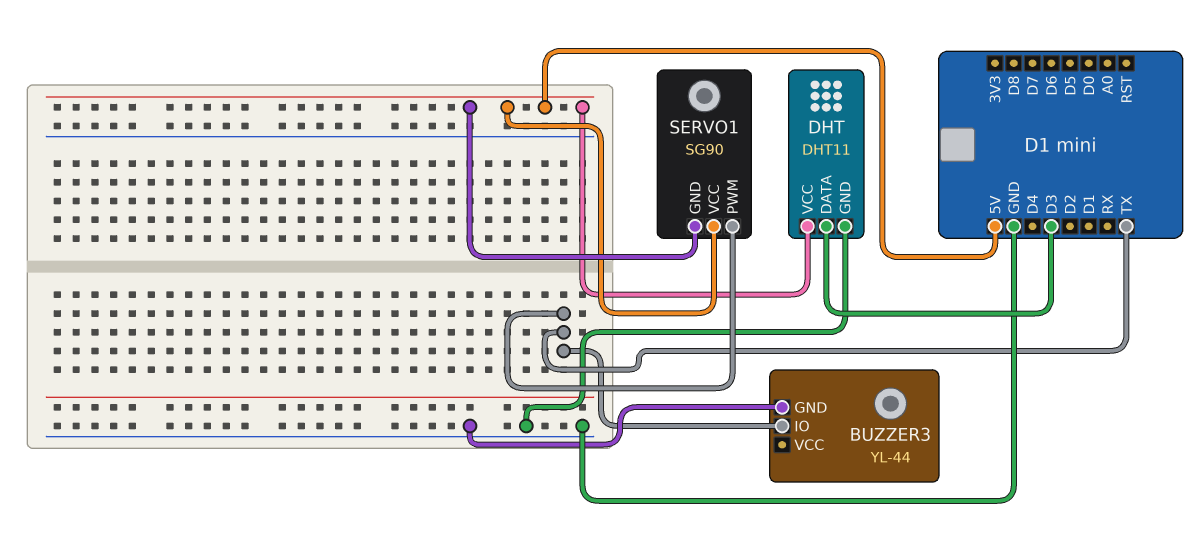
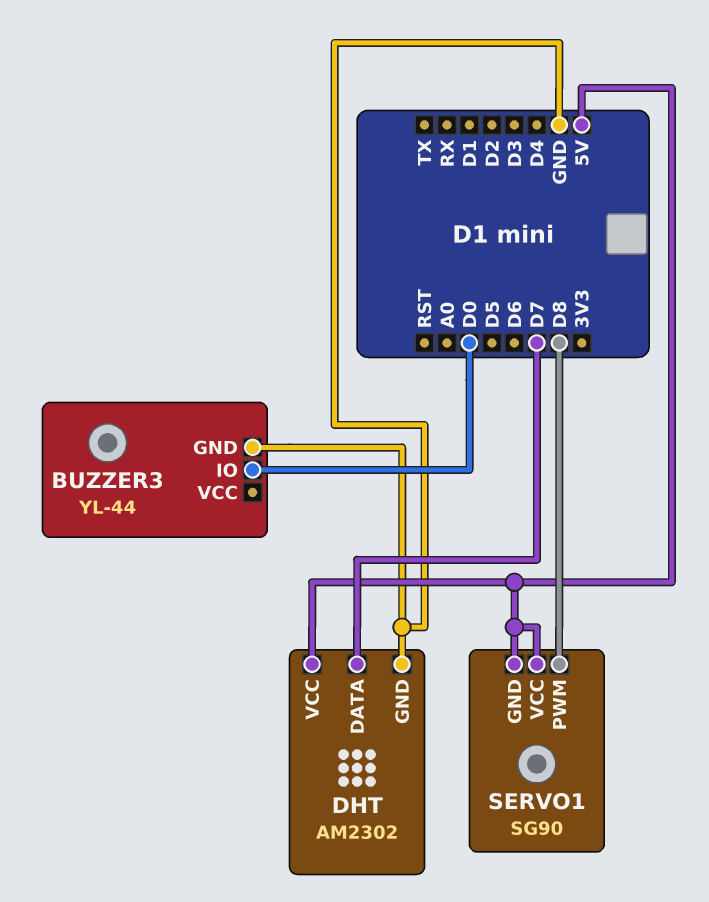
BUZZER3 pin IO: TX -> D0
DHT: DHT11 -> AM2302
DHT pin DATA: D3 -> D7
SERVO1 pin PWM: TX -> D8

